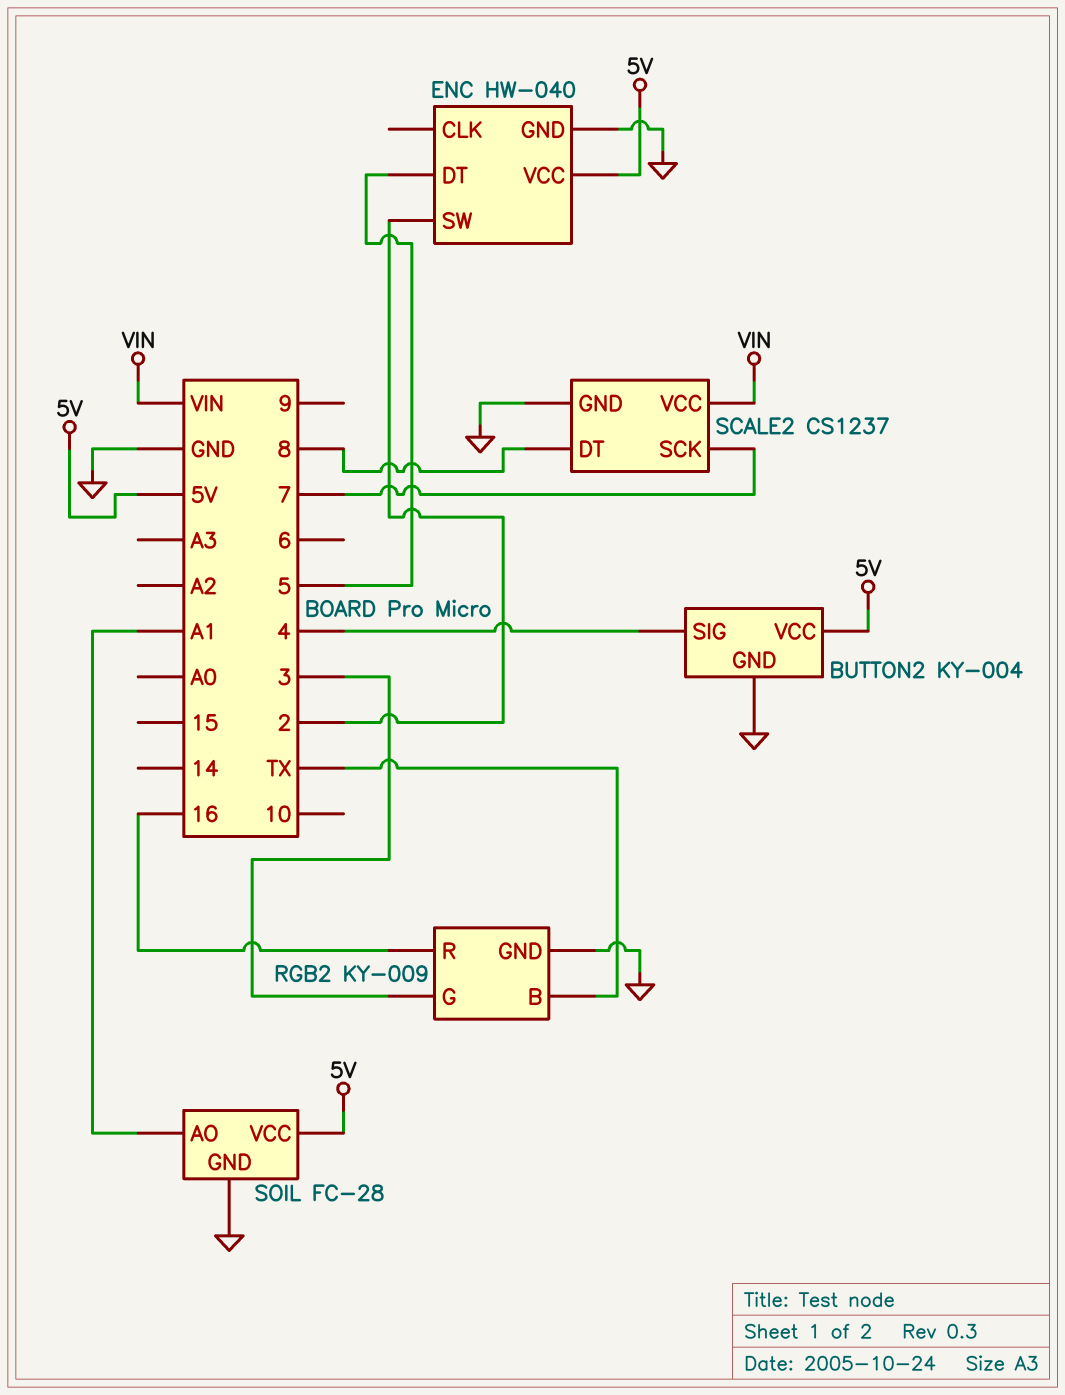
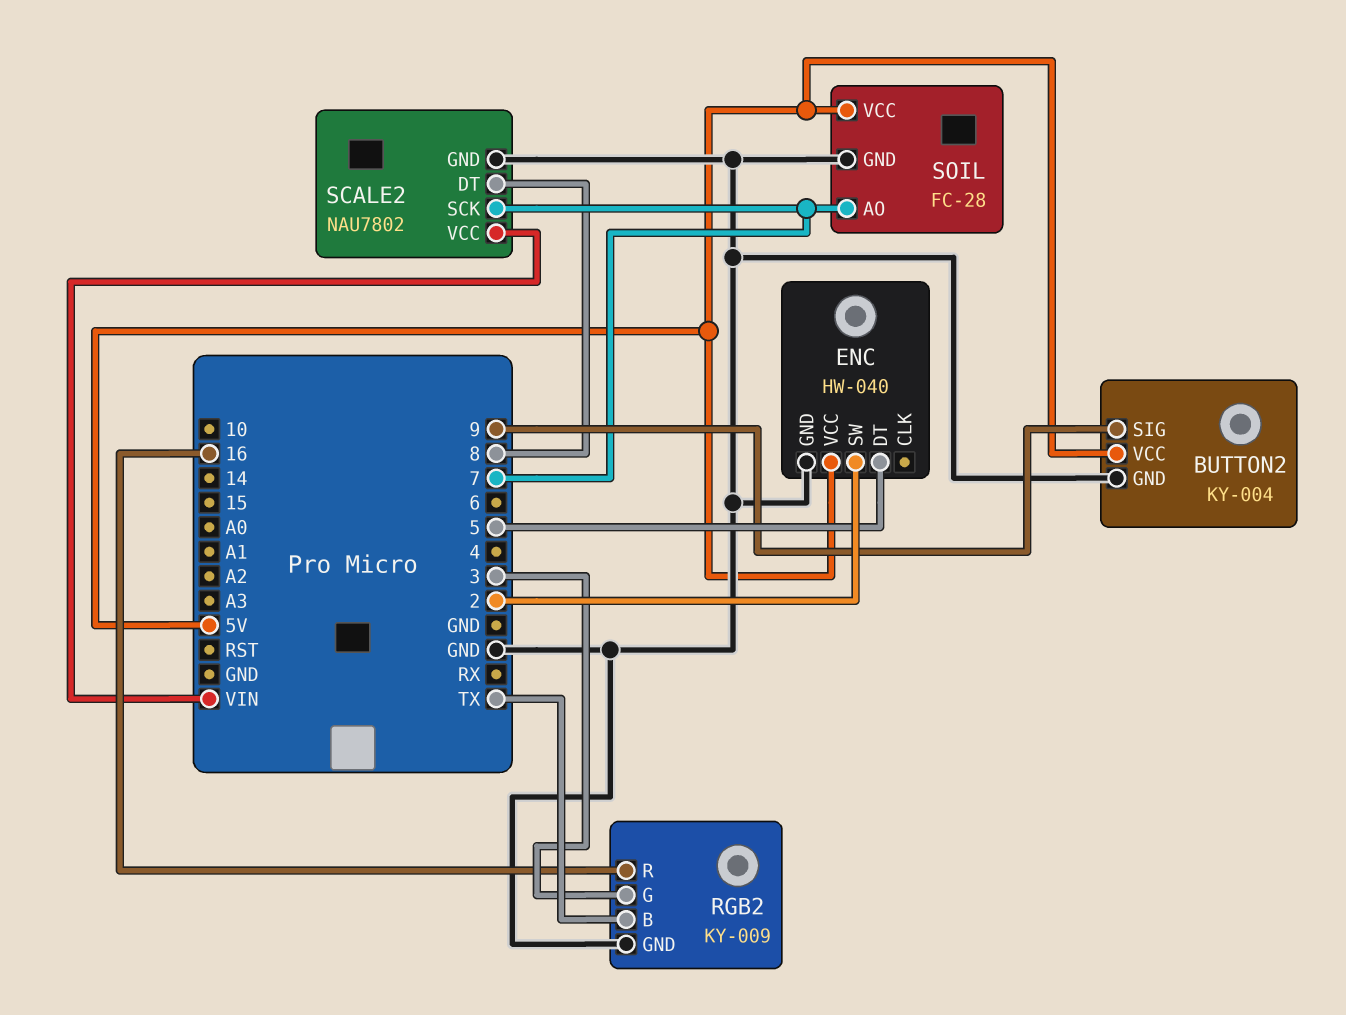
BUTTON2 pin SIG: 4 -> 9
SCALE2: CS1237 -> NAU7802
SOIL pin AO: A1 -> 7

